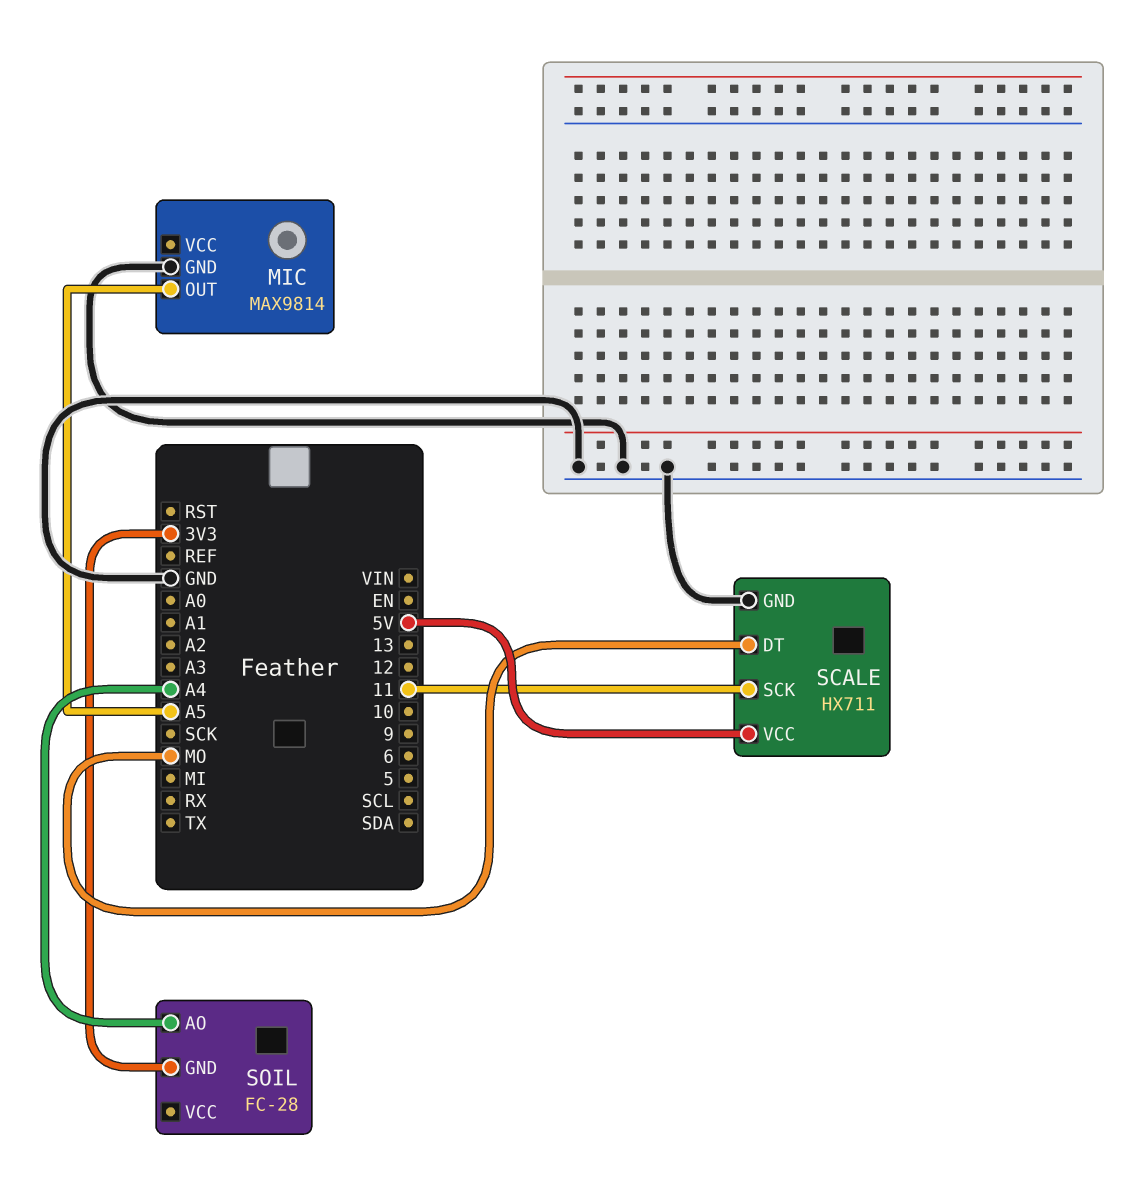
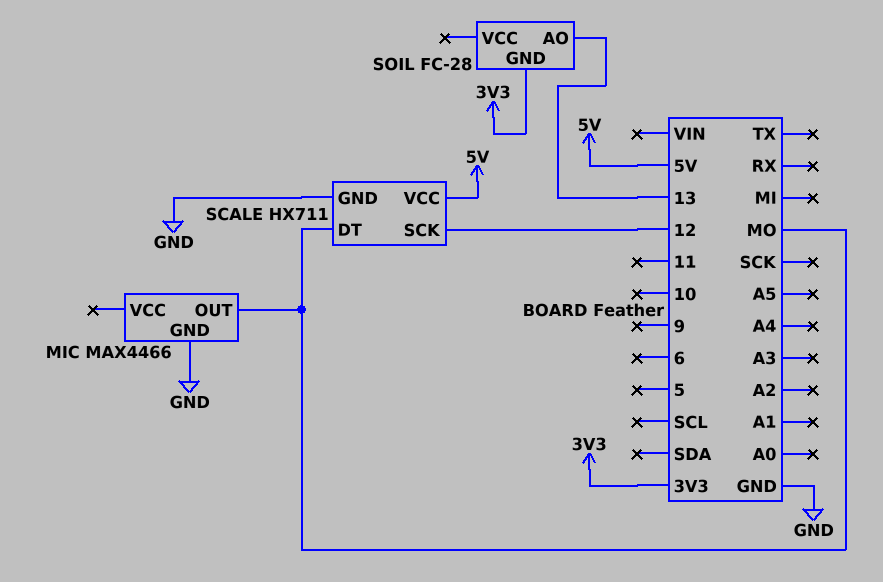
MIC: MAX9814 -> MAX4466
MIC pin OUT: A5 -> MO
SCALE pin SCK: 11 -> 12
SOIL pin AO: A4 -> 13

